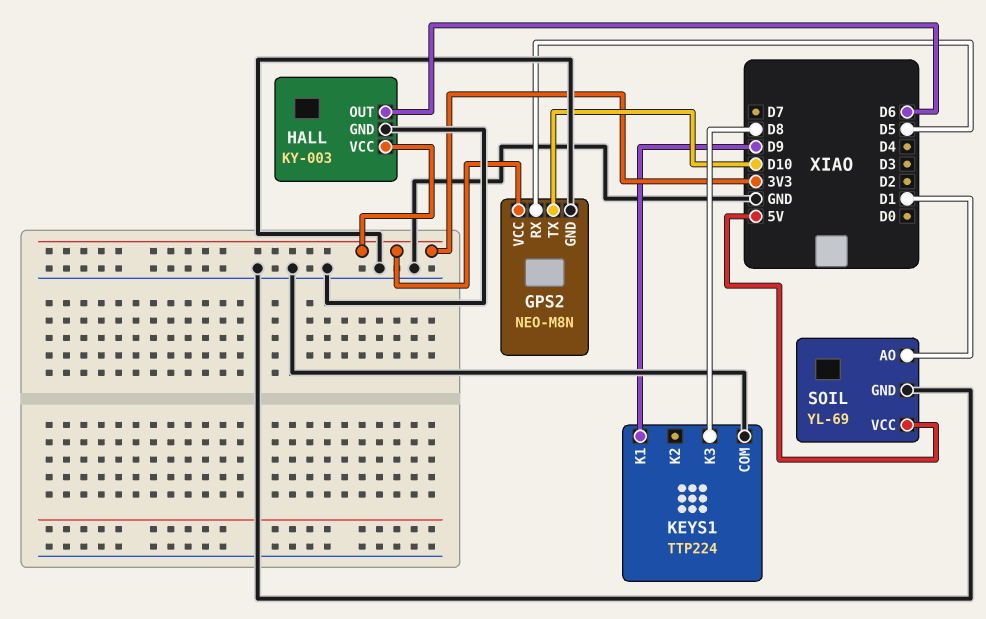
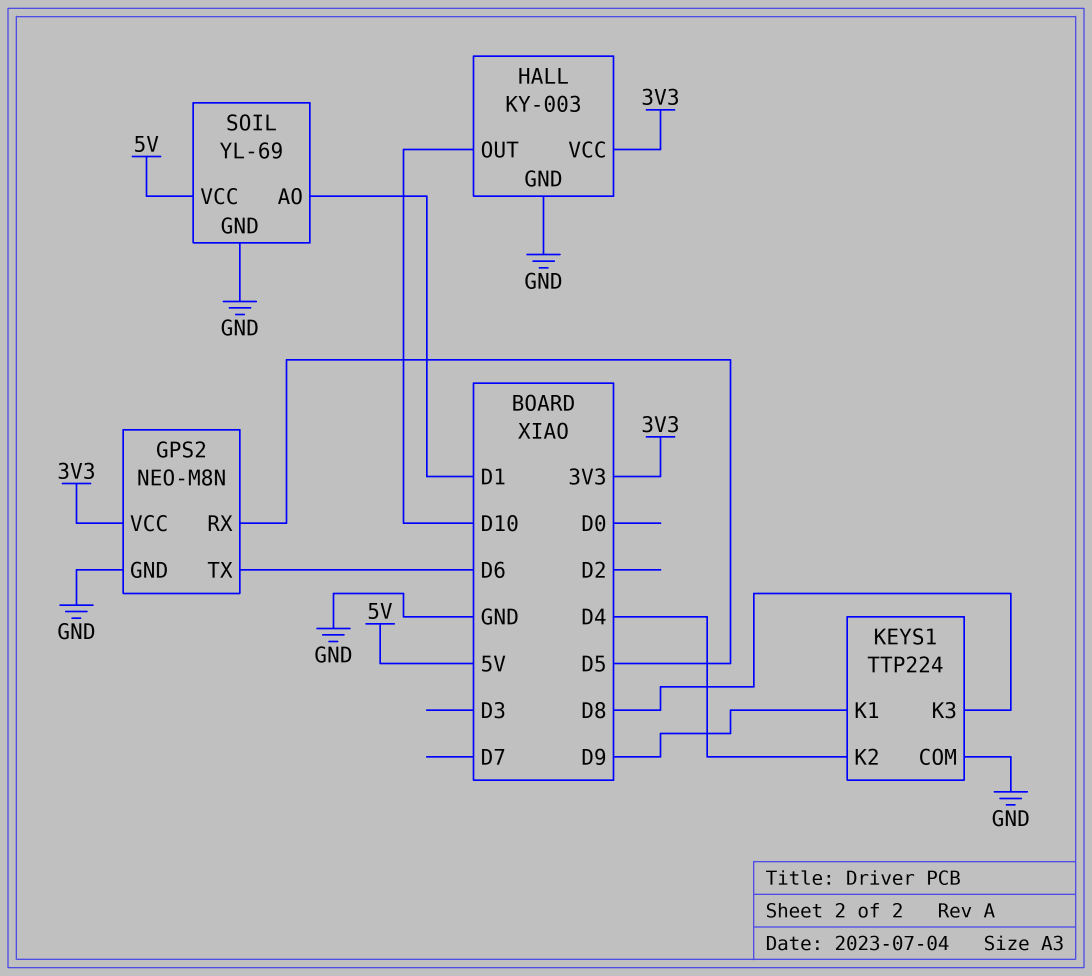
GPS2 pin TX: D10 -> D6
HALL pin OUT: D6 -> D10
KEYS1 pin K2: none -> D4

